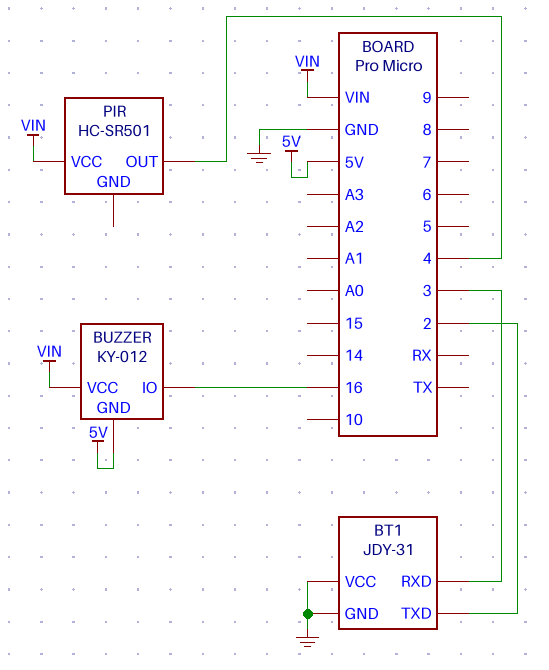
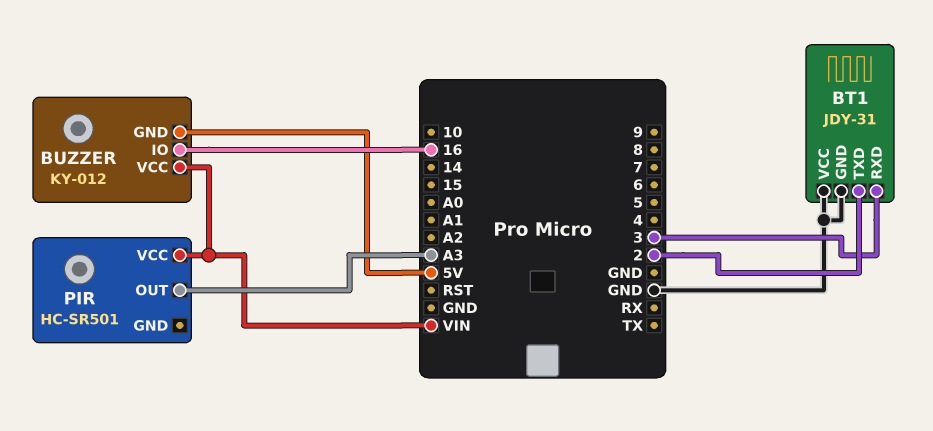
PIR pin OUT: 4 -> A3

